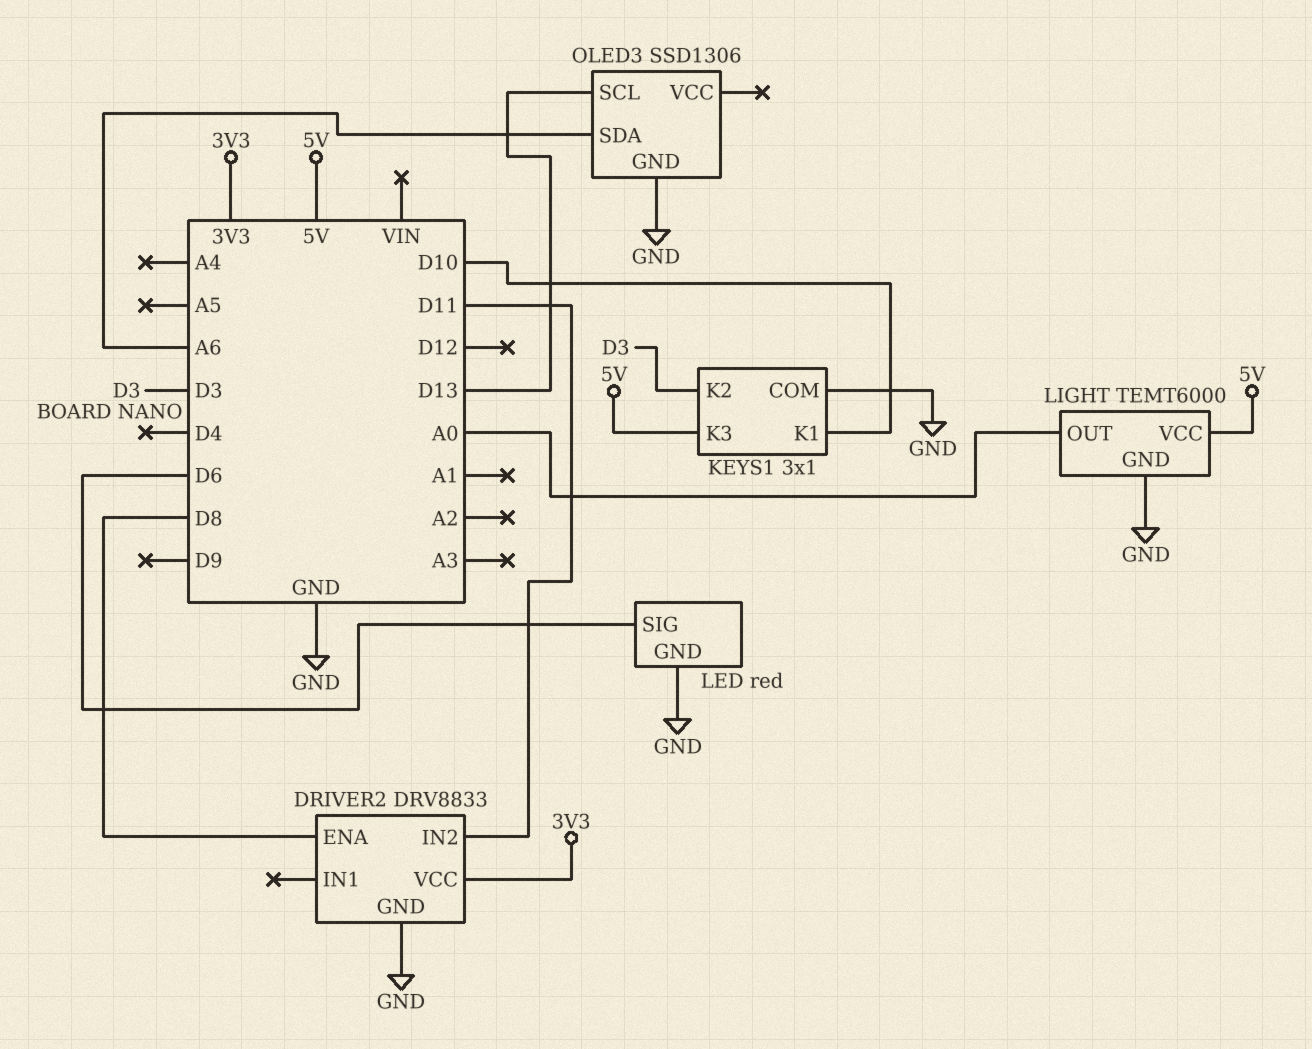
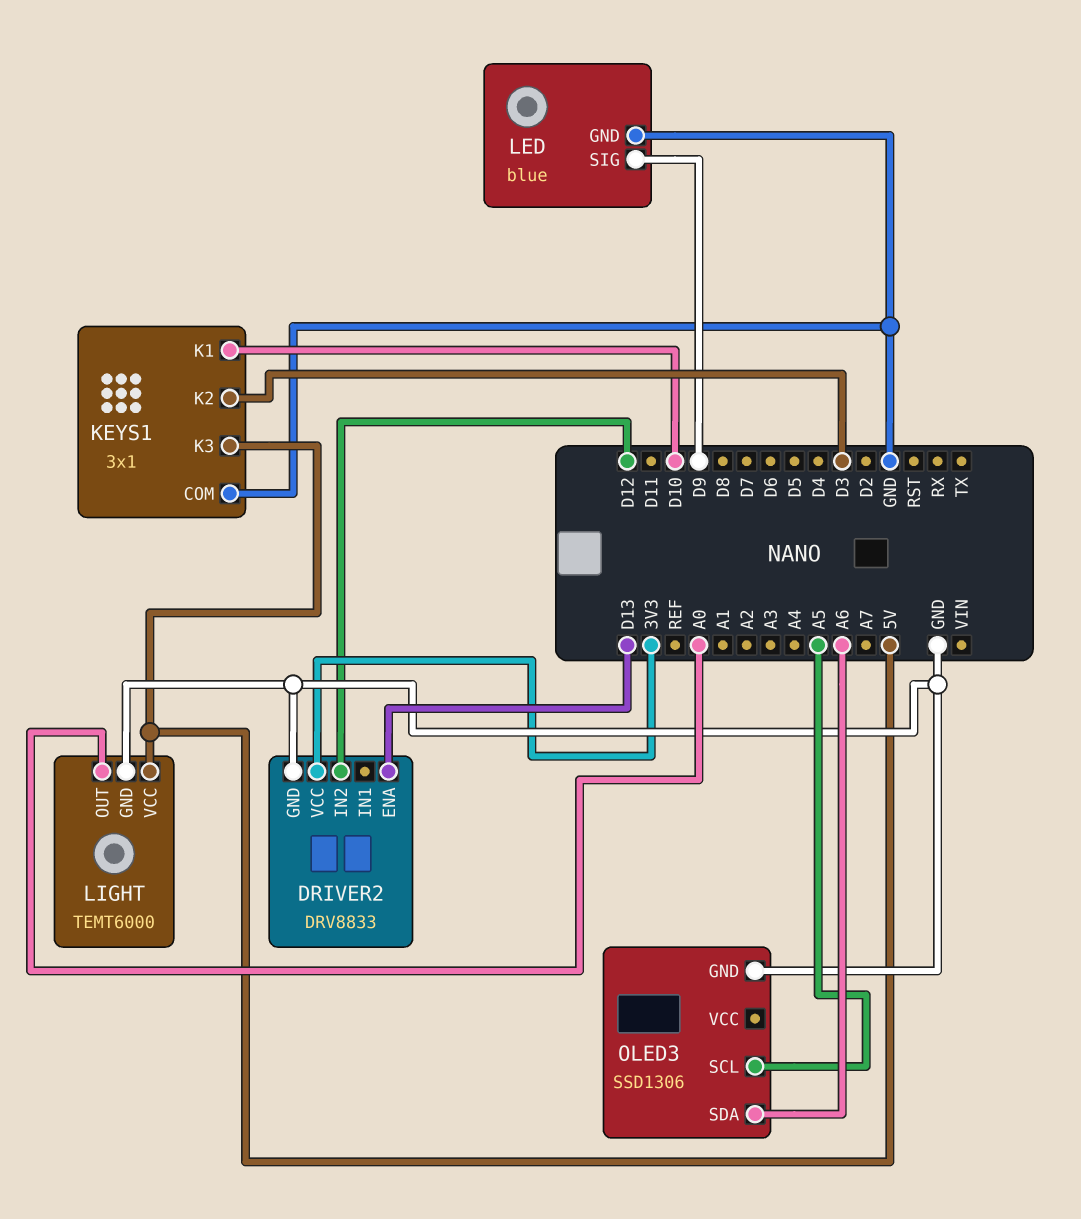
DRIVER2 pin ENA: D8 -> D13
DRIVER2 pin IN2: D11 -> D12
LED: red -> blue
LED pin SIG: D6 -> D9
OLED3 pin SCL: D13 -> A5

